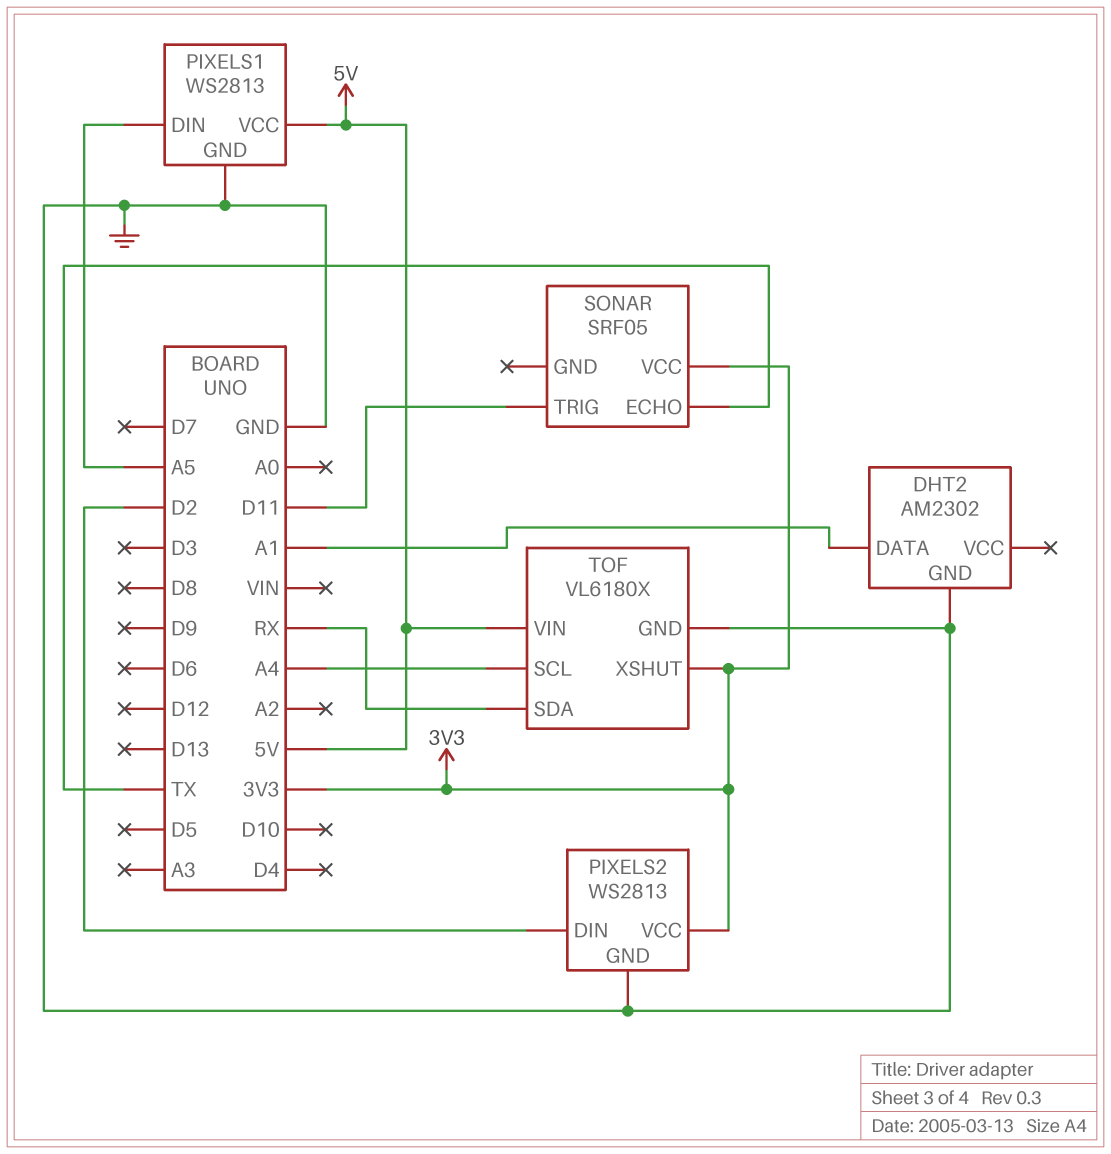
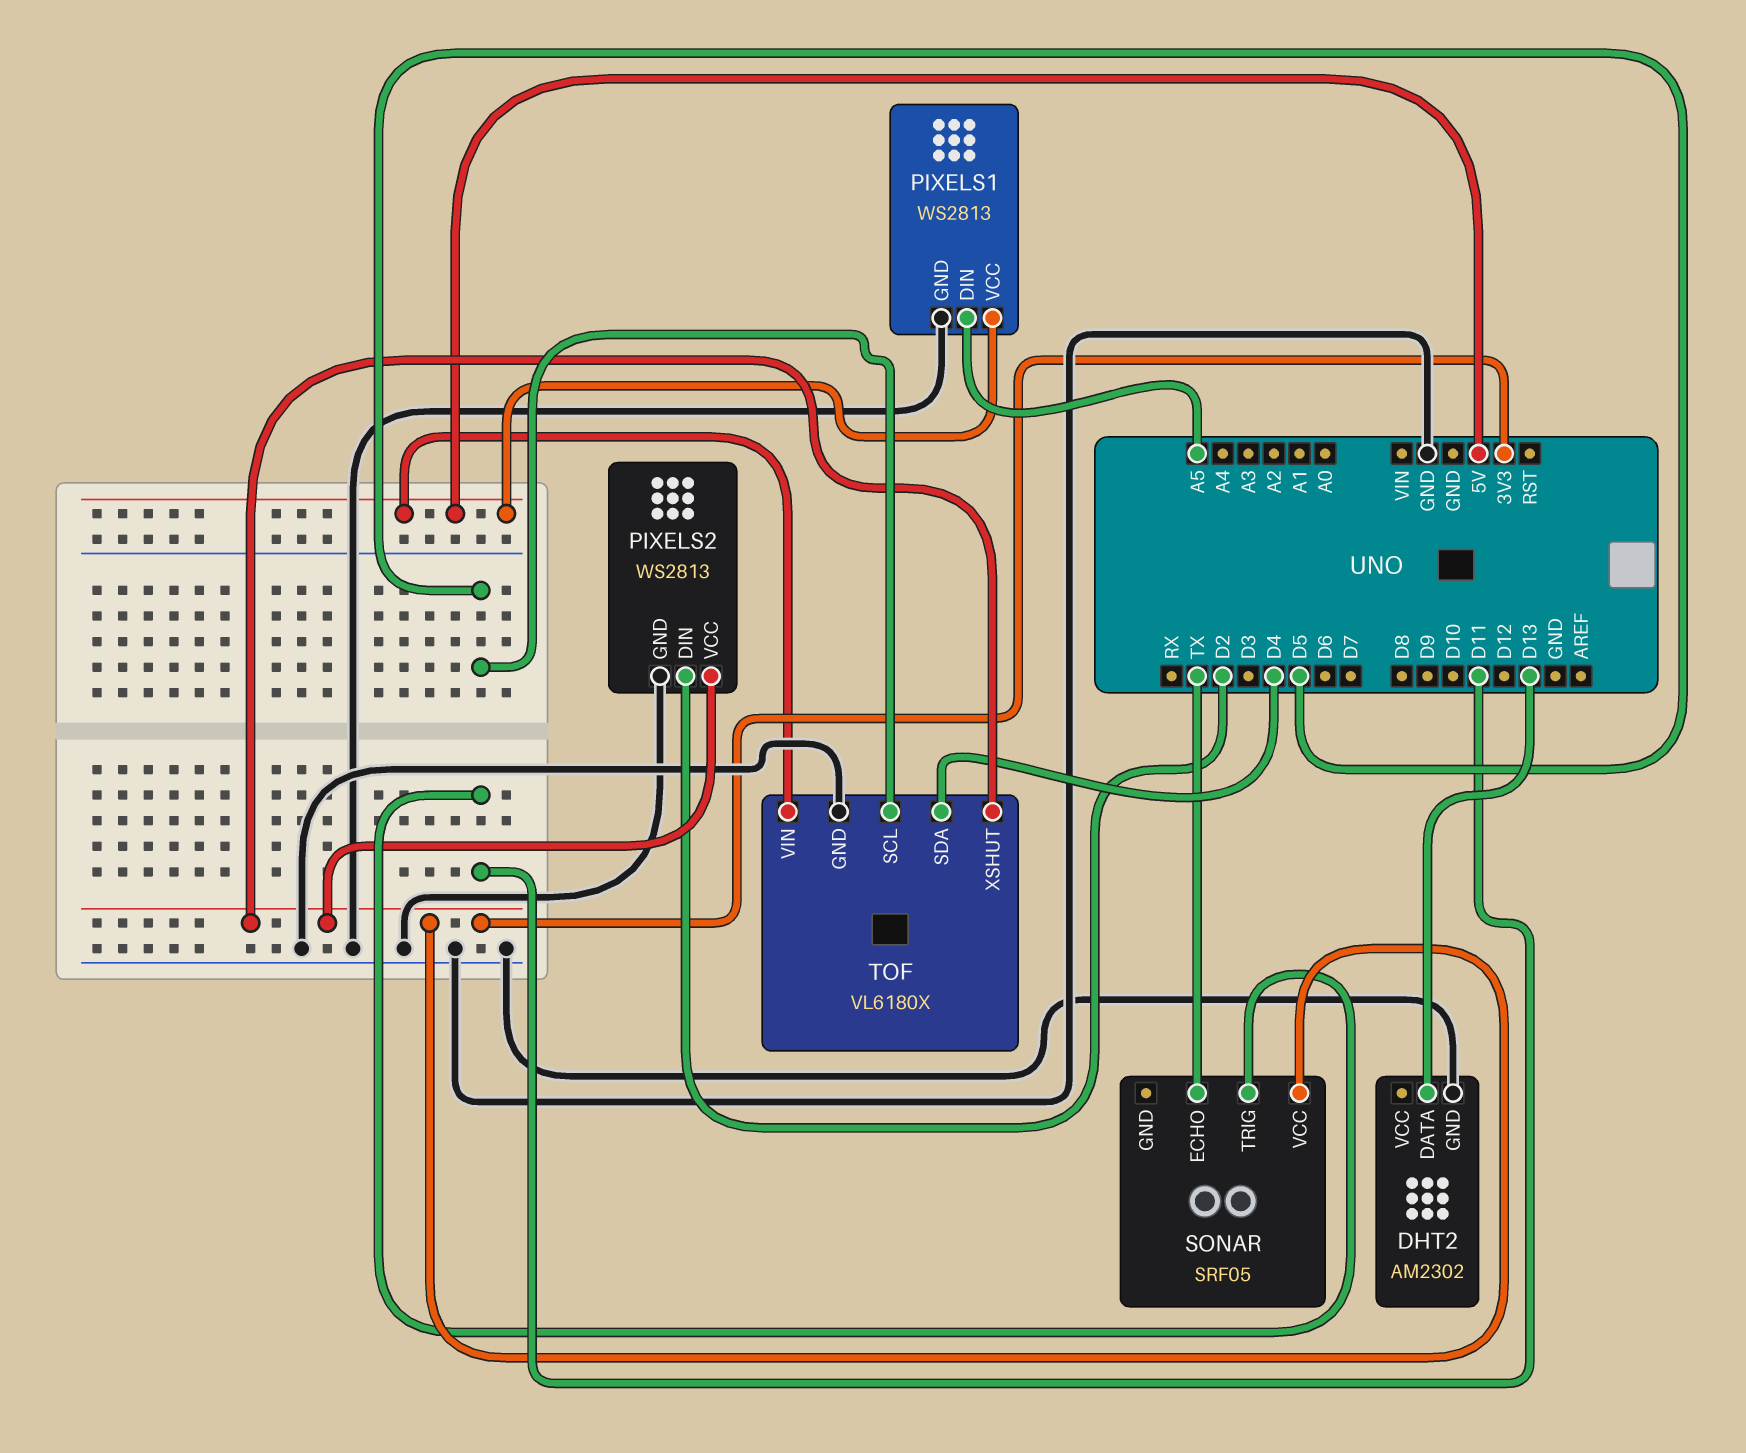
DHT2 pin DATA: A1 -> D13
TOF pin SCL: A4 -> D5
TOF pin SDA: RX -> D4

